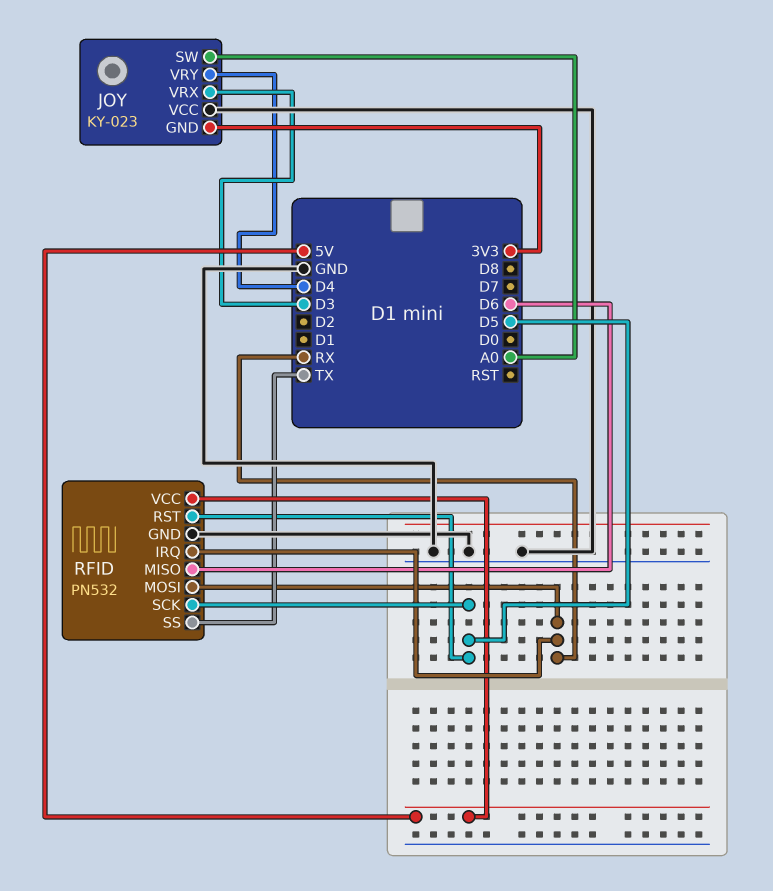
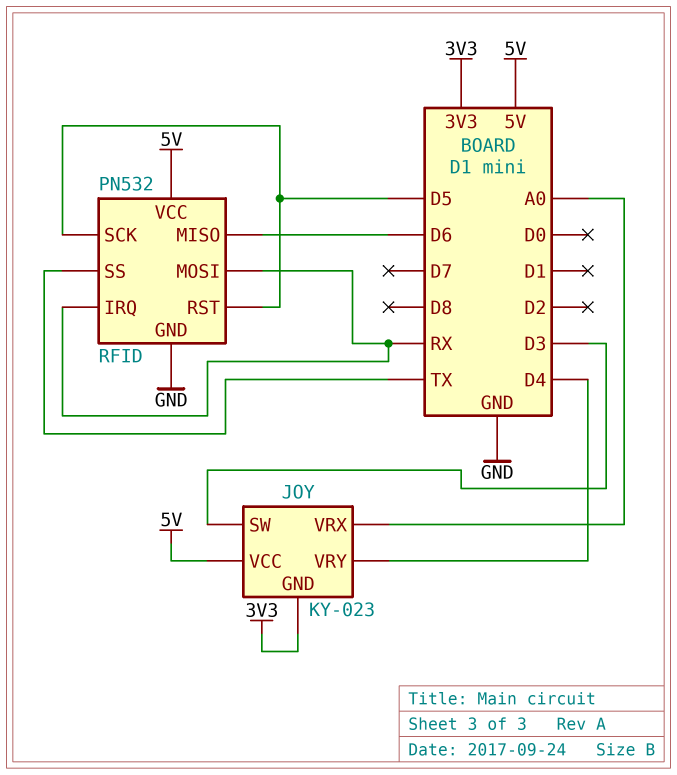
JOY pin SW: A0 -> D3
JOY pin VCC: GND -> 5V
JOY pin VRX: D3 -> A0

